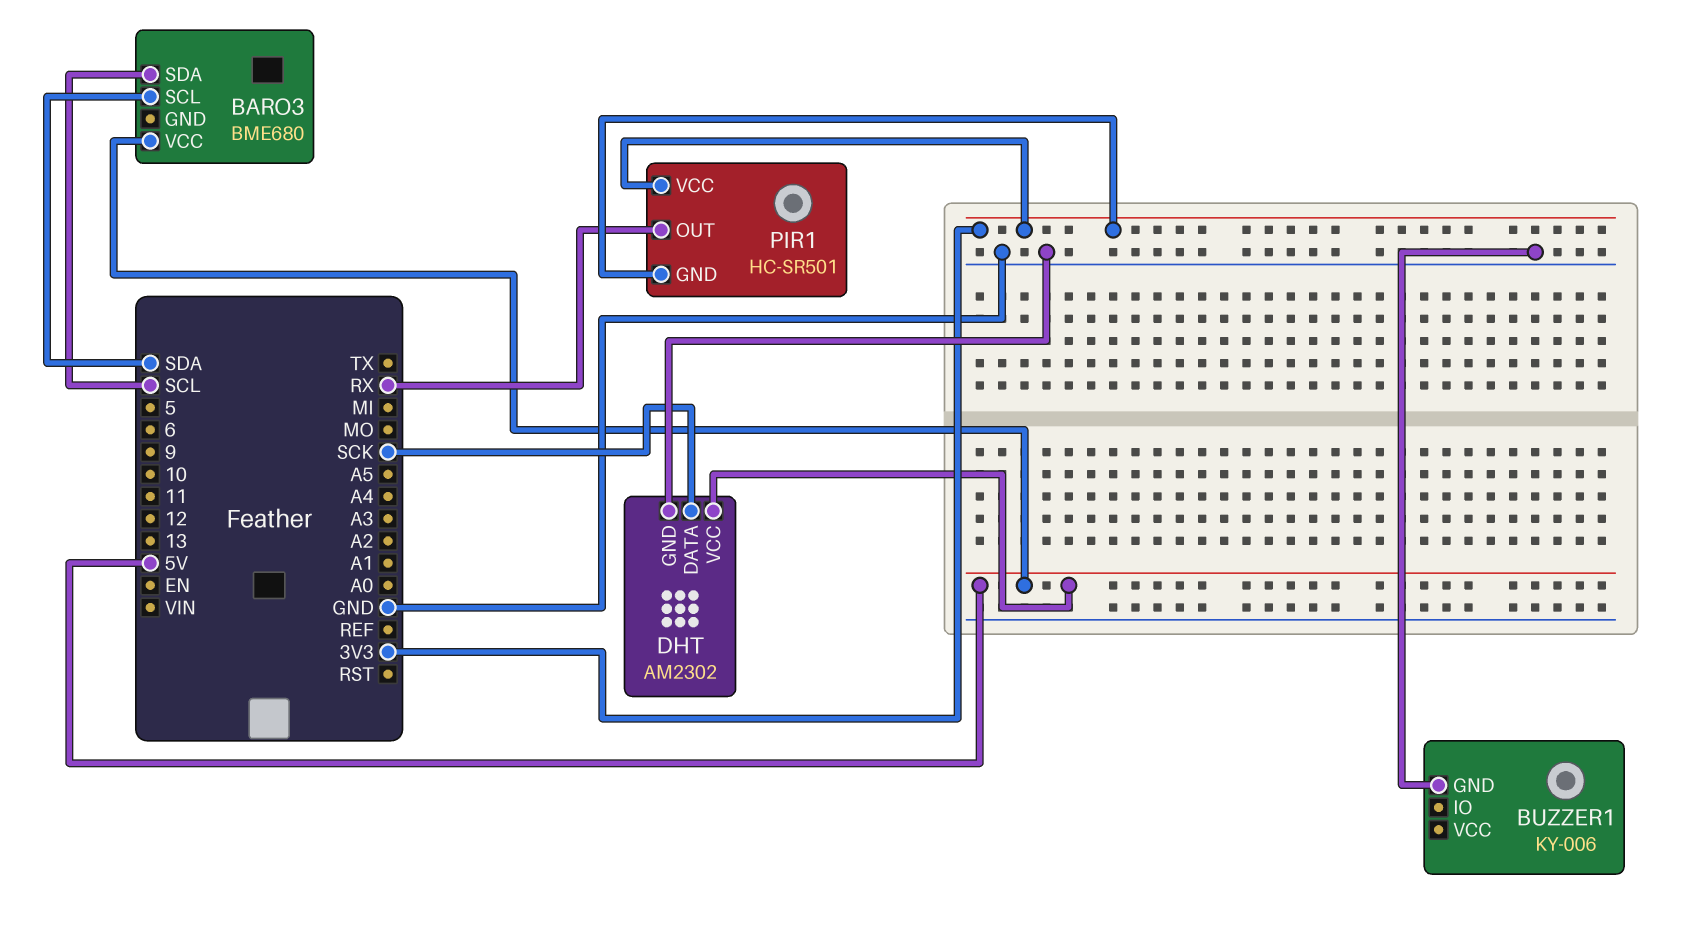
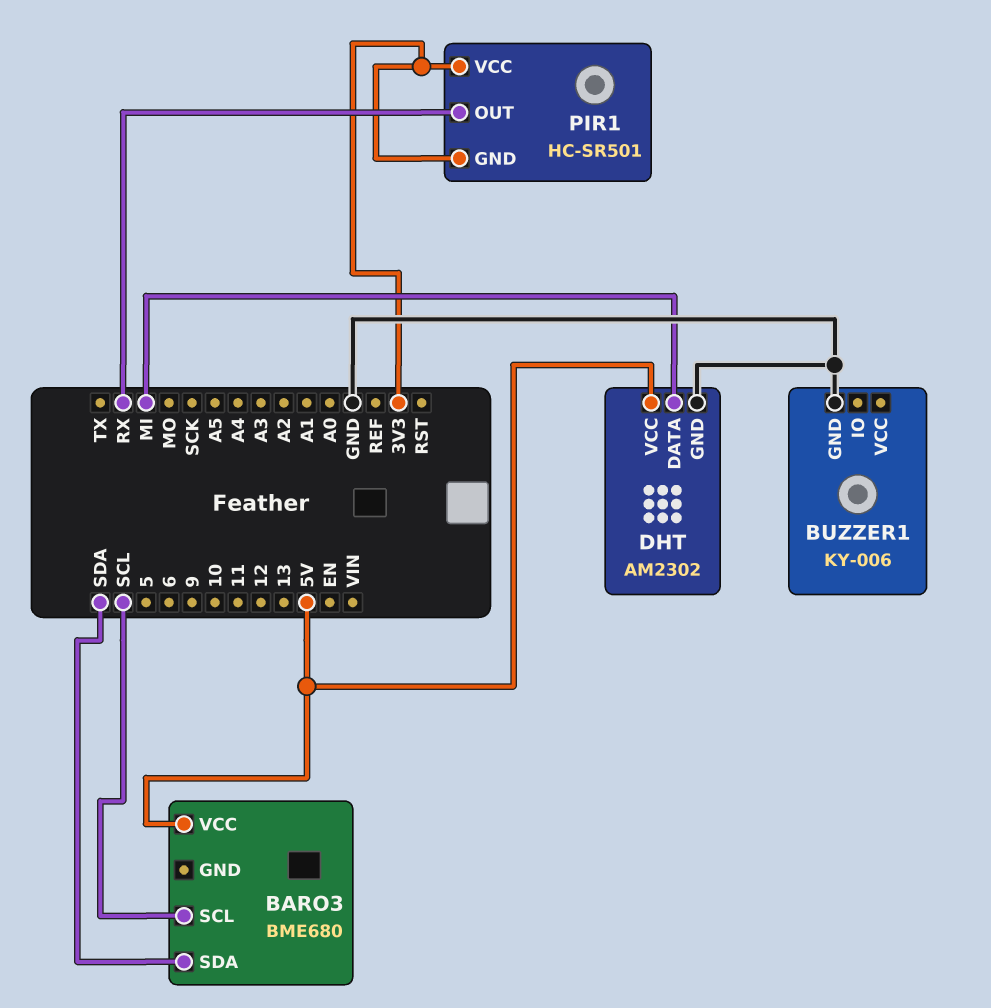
BARO3 pin SCL: SDA -> SCL
BARO3 pin SDA: SCL -> SDA
DHT pin DATA: SCK -> MI

